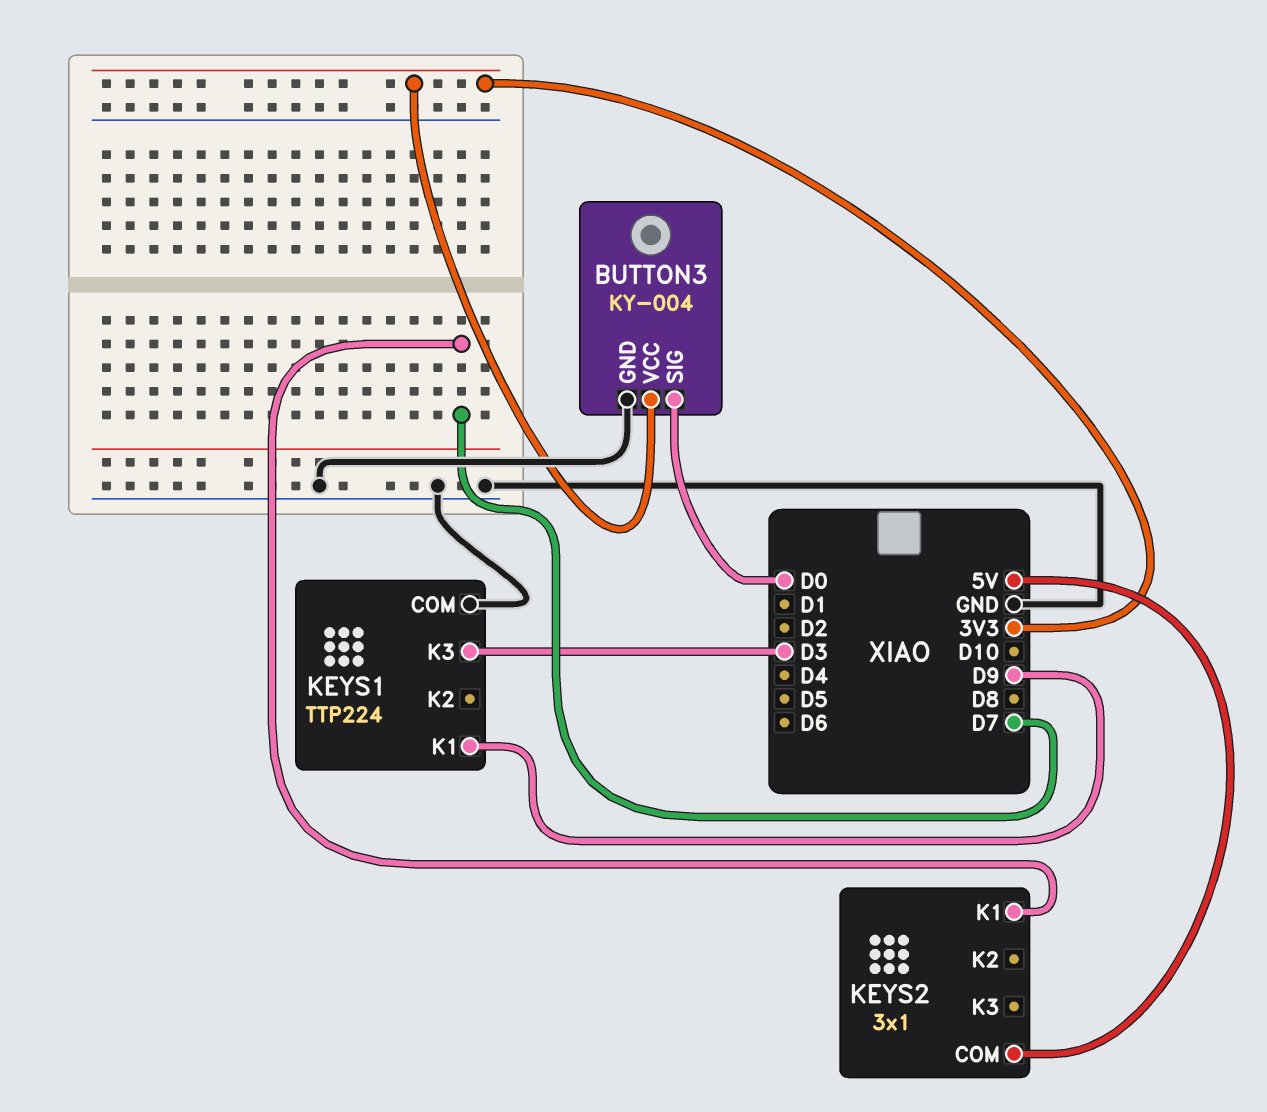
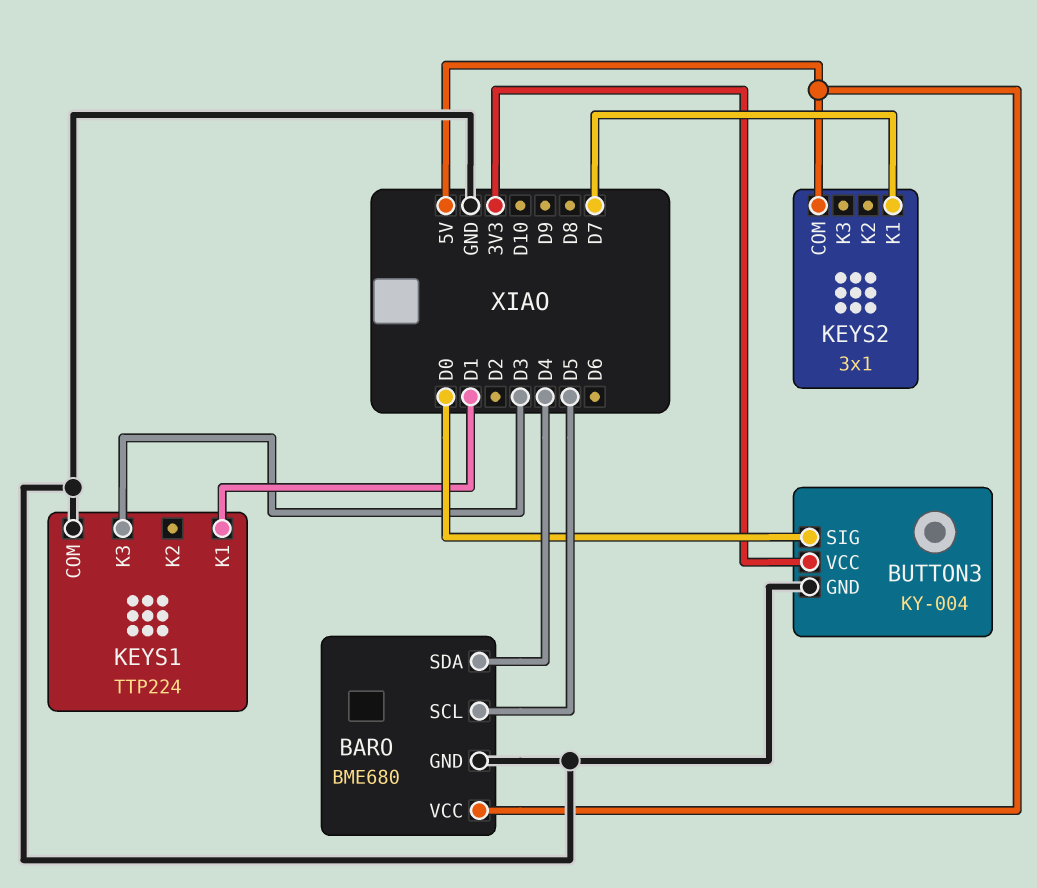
BARO: none -> BME680
BARO pin GND: none -> GND
BARO pin SCL: none -> D5
BARO pin SDA: none -> D4
BARO pin VCC: none -> 5V
KEYS1 pin K1: D9 -> D1

